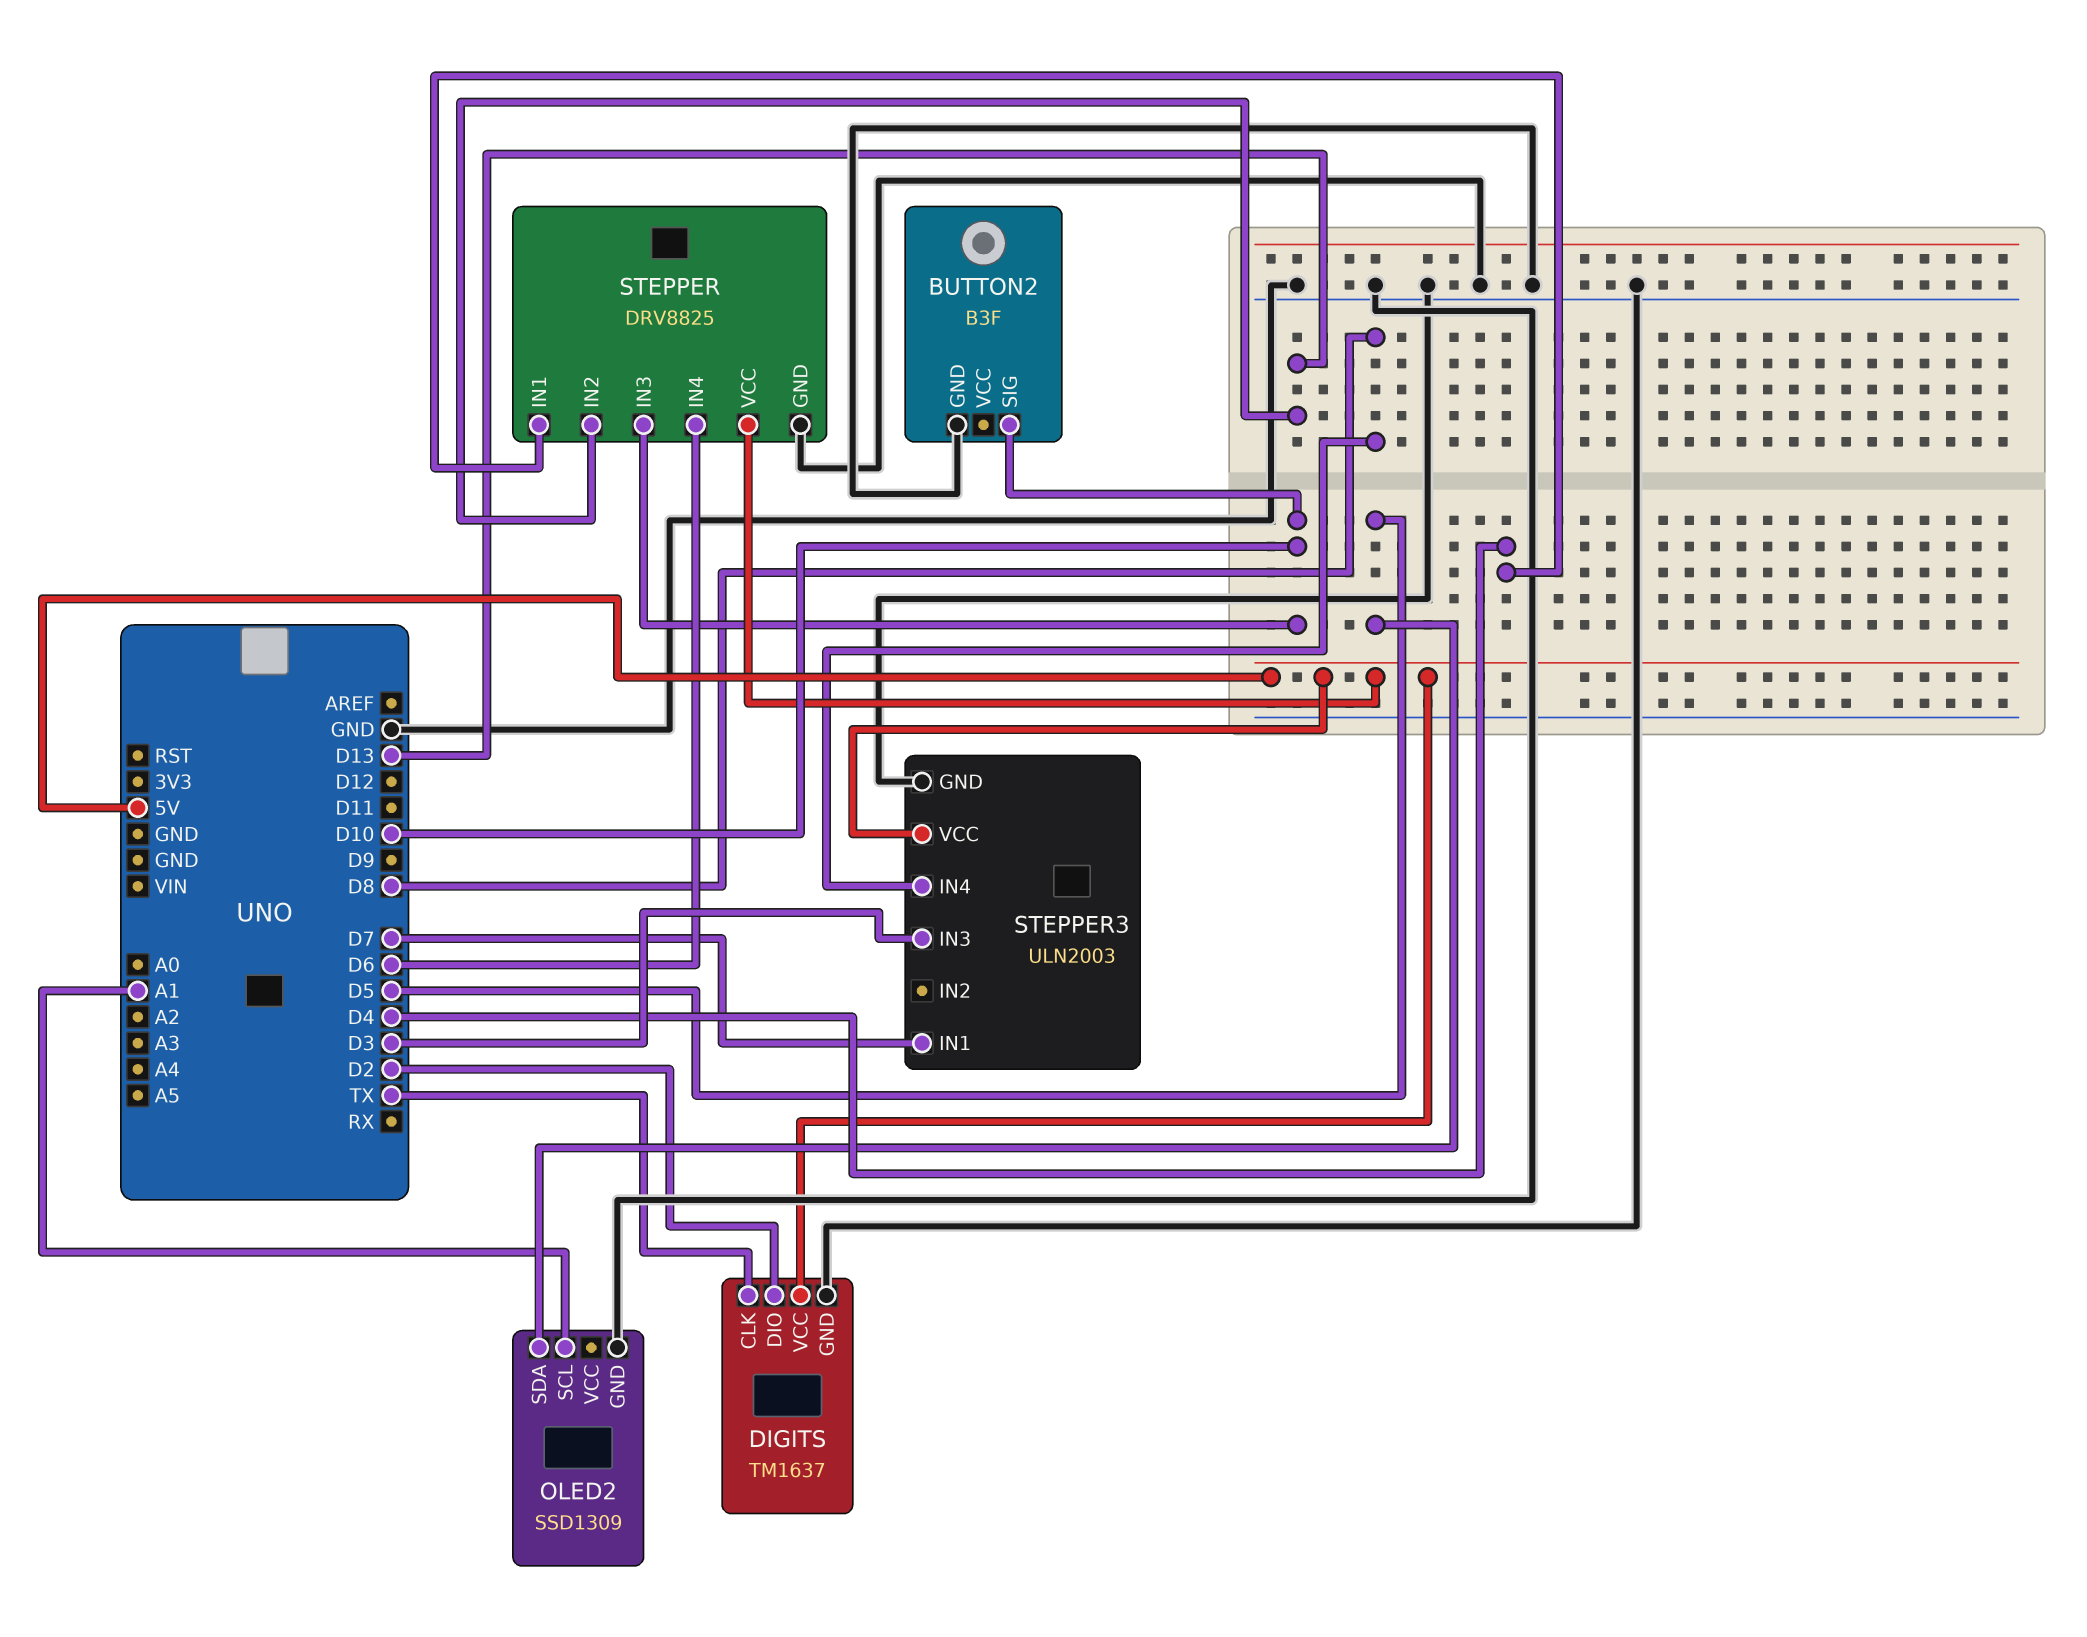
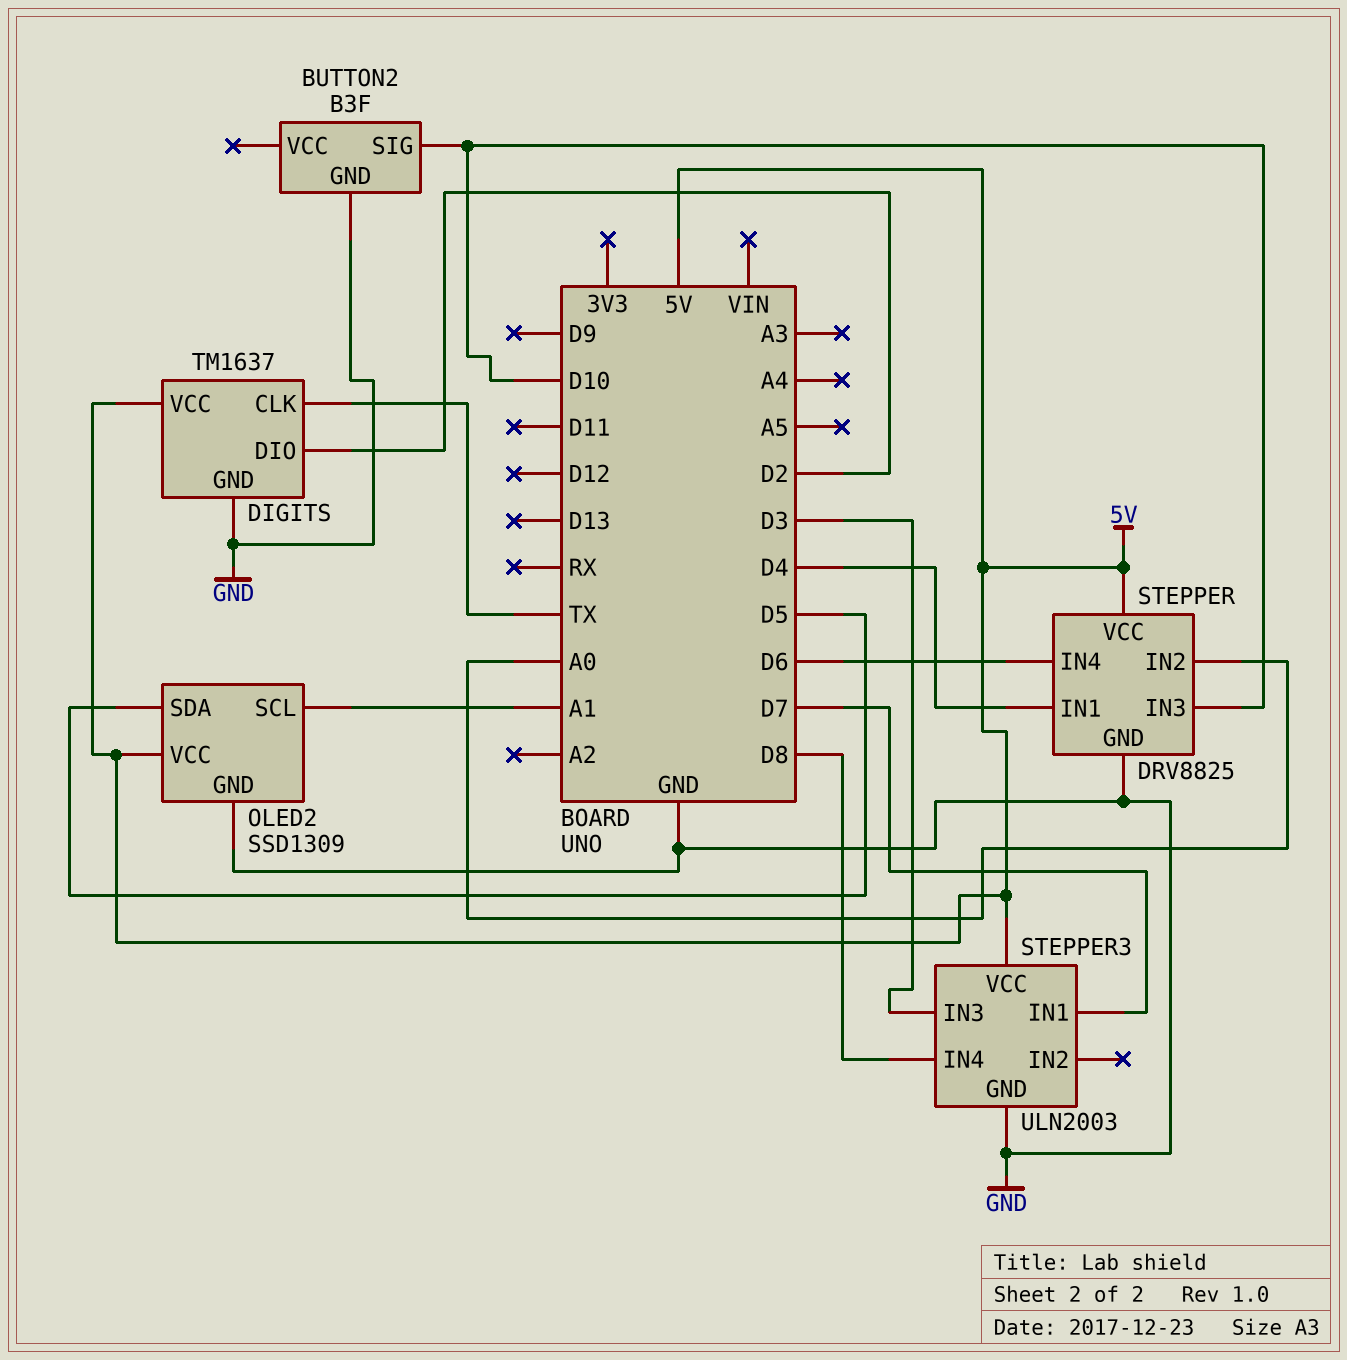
OLED2 pin VCC: none -> 5V
STEPPER pin IN2: D13 -> A0

